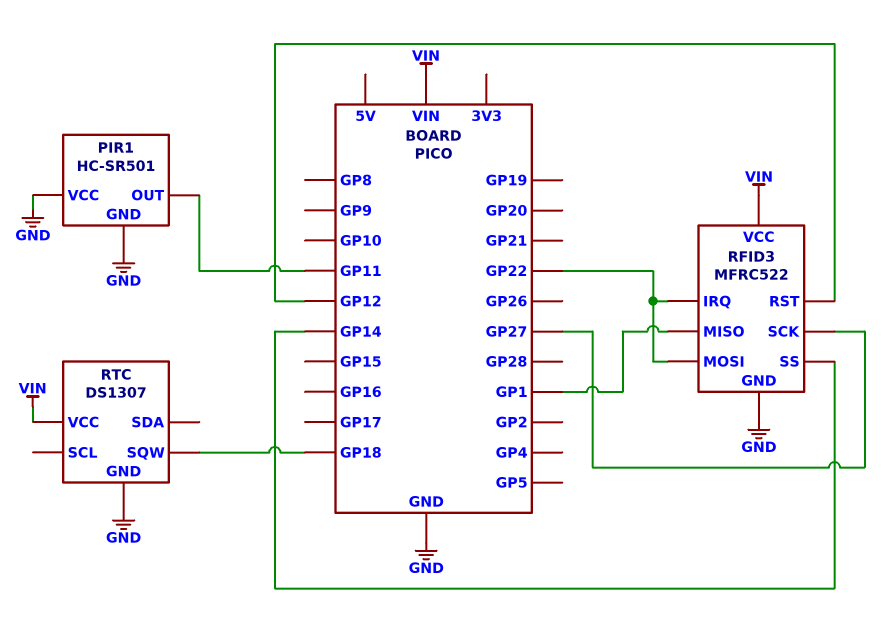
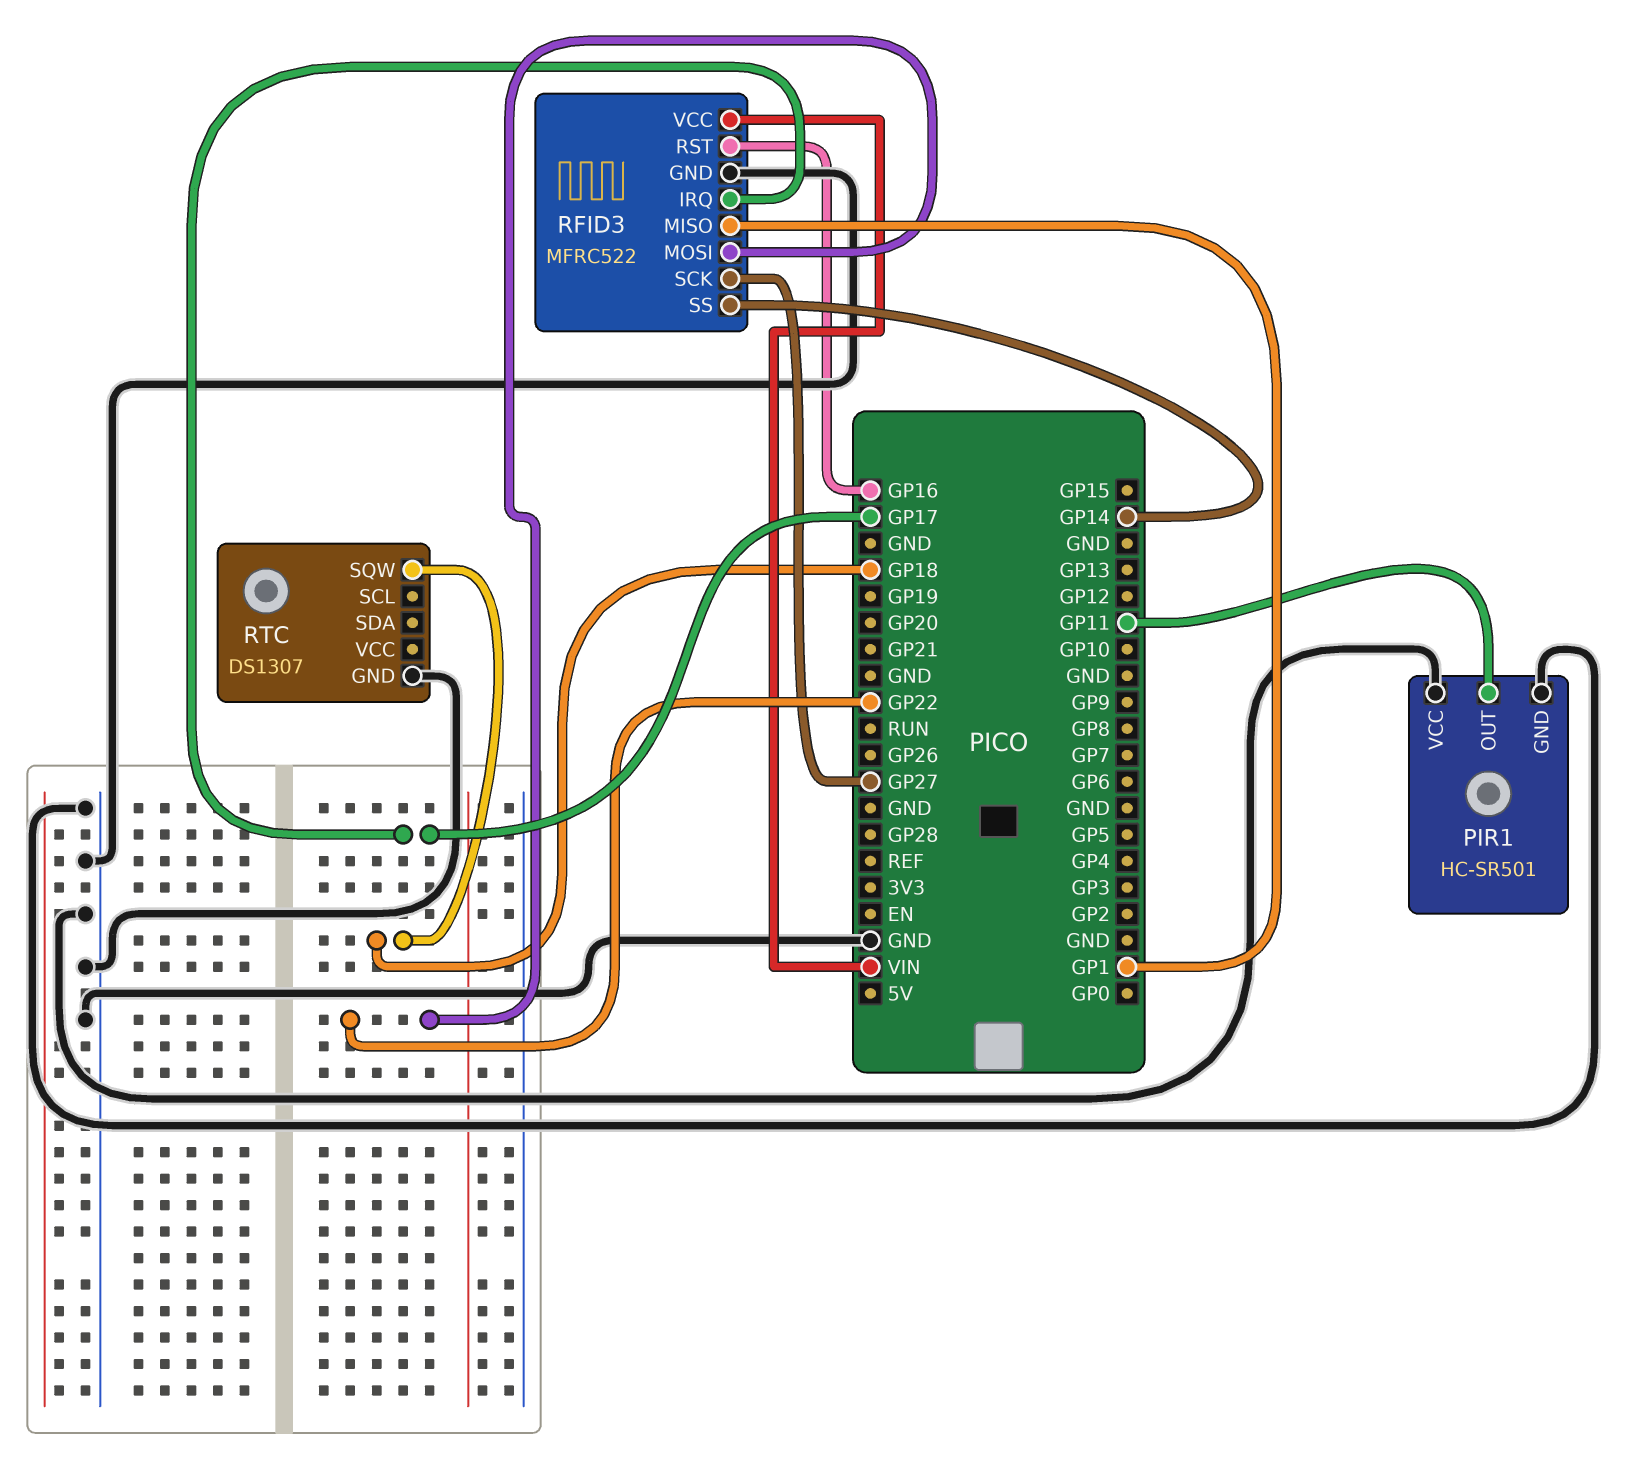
RFID3 pin IRQ: GP22 -> GP17
RFID3 pin RST: GP12 -> GP16
RTC pin VCC: VIN -> none

